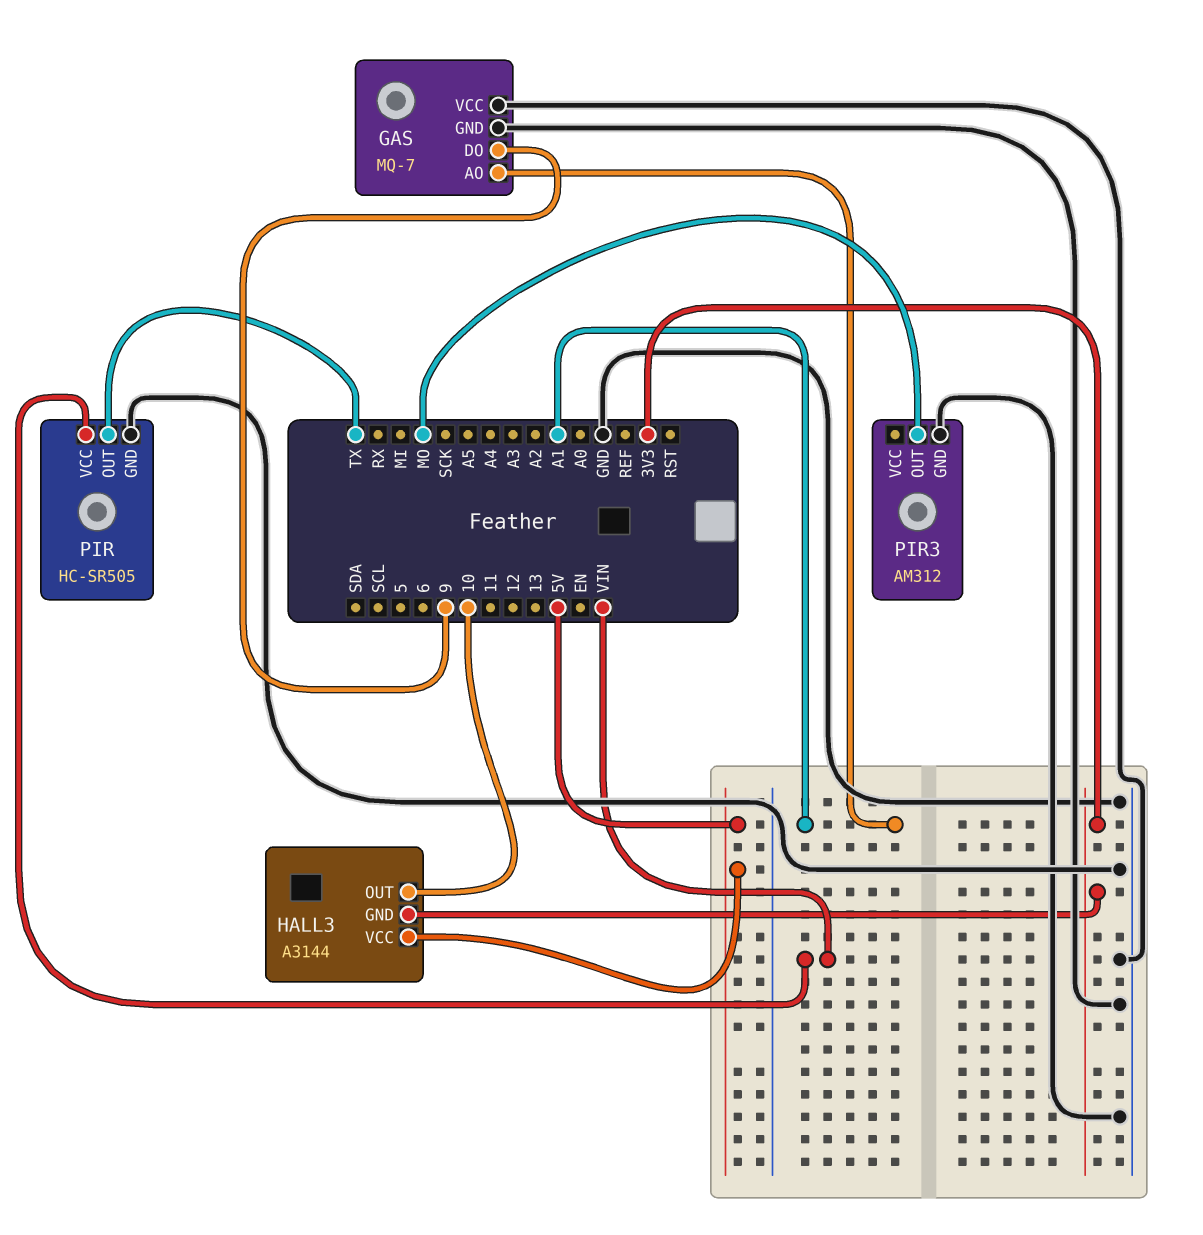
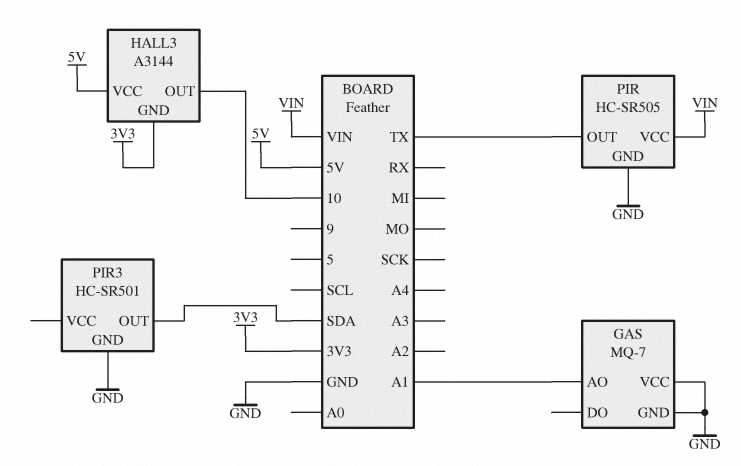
GAS pin DO: 9 -> none
PIR3: AM312 -> HC-SR501
PIR3 pin OUT: MO -> SDA

